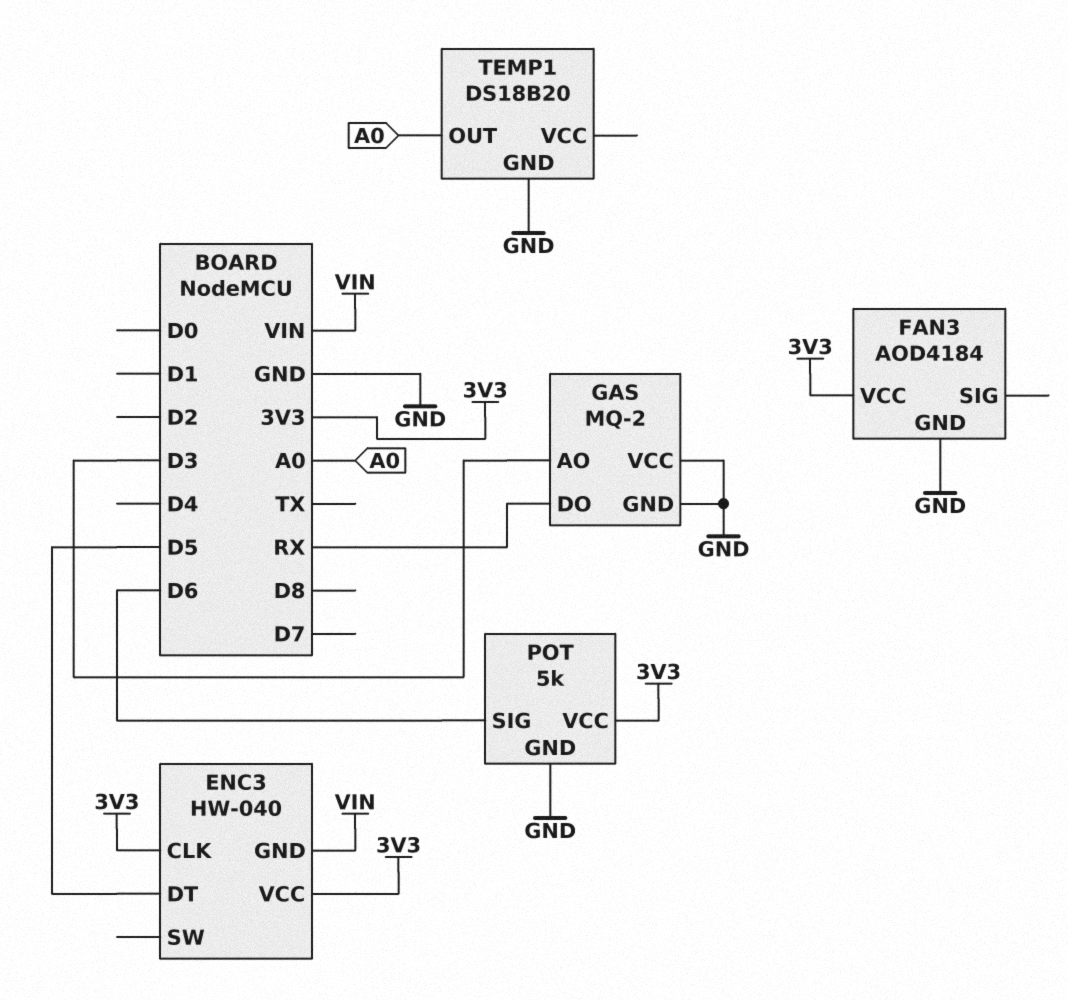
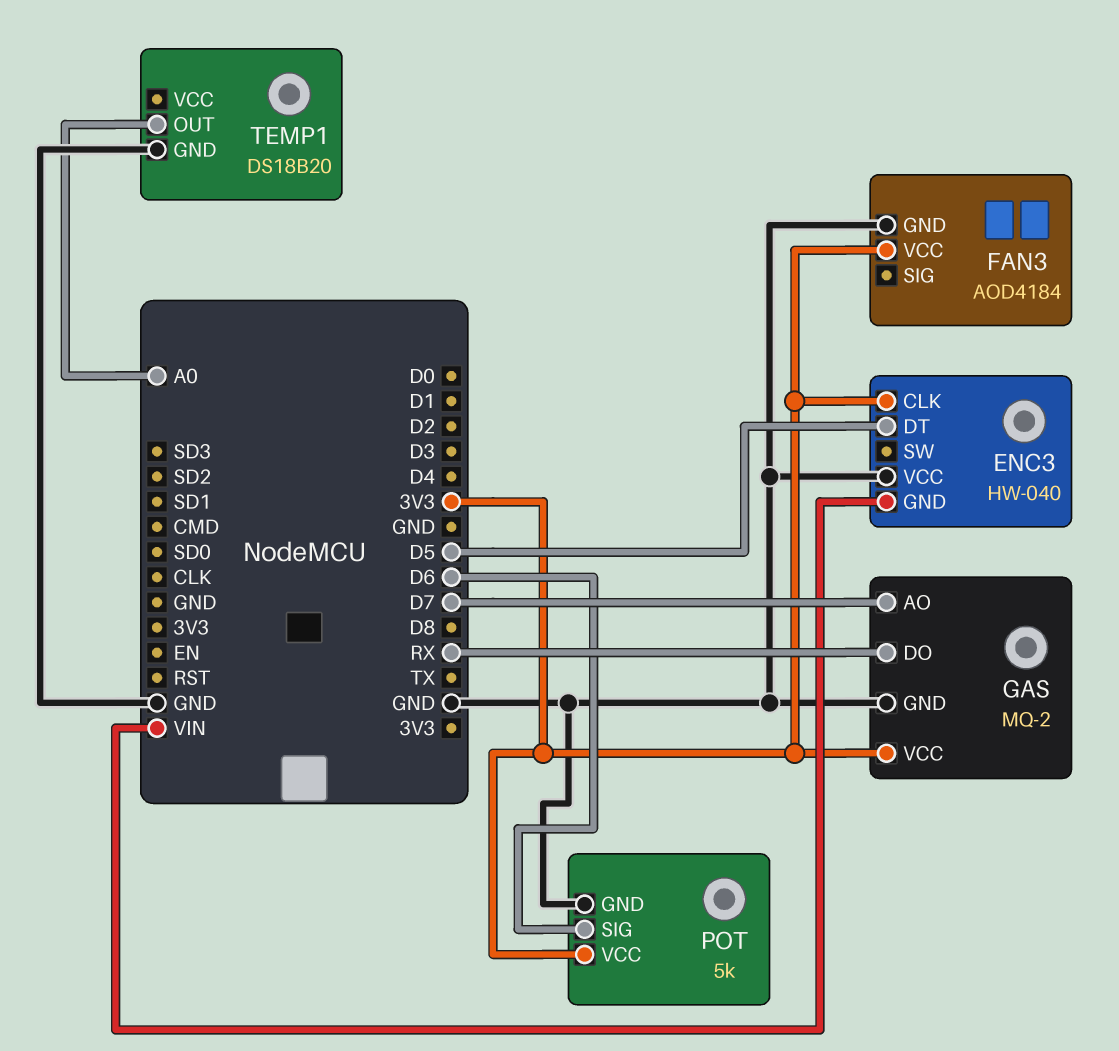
ENC3 pin VCC: 3V3 -> GND
GAS pin AO: D3 -> D7
GAS pin VCC: GND -> 3V3

